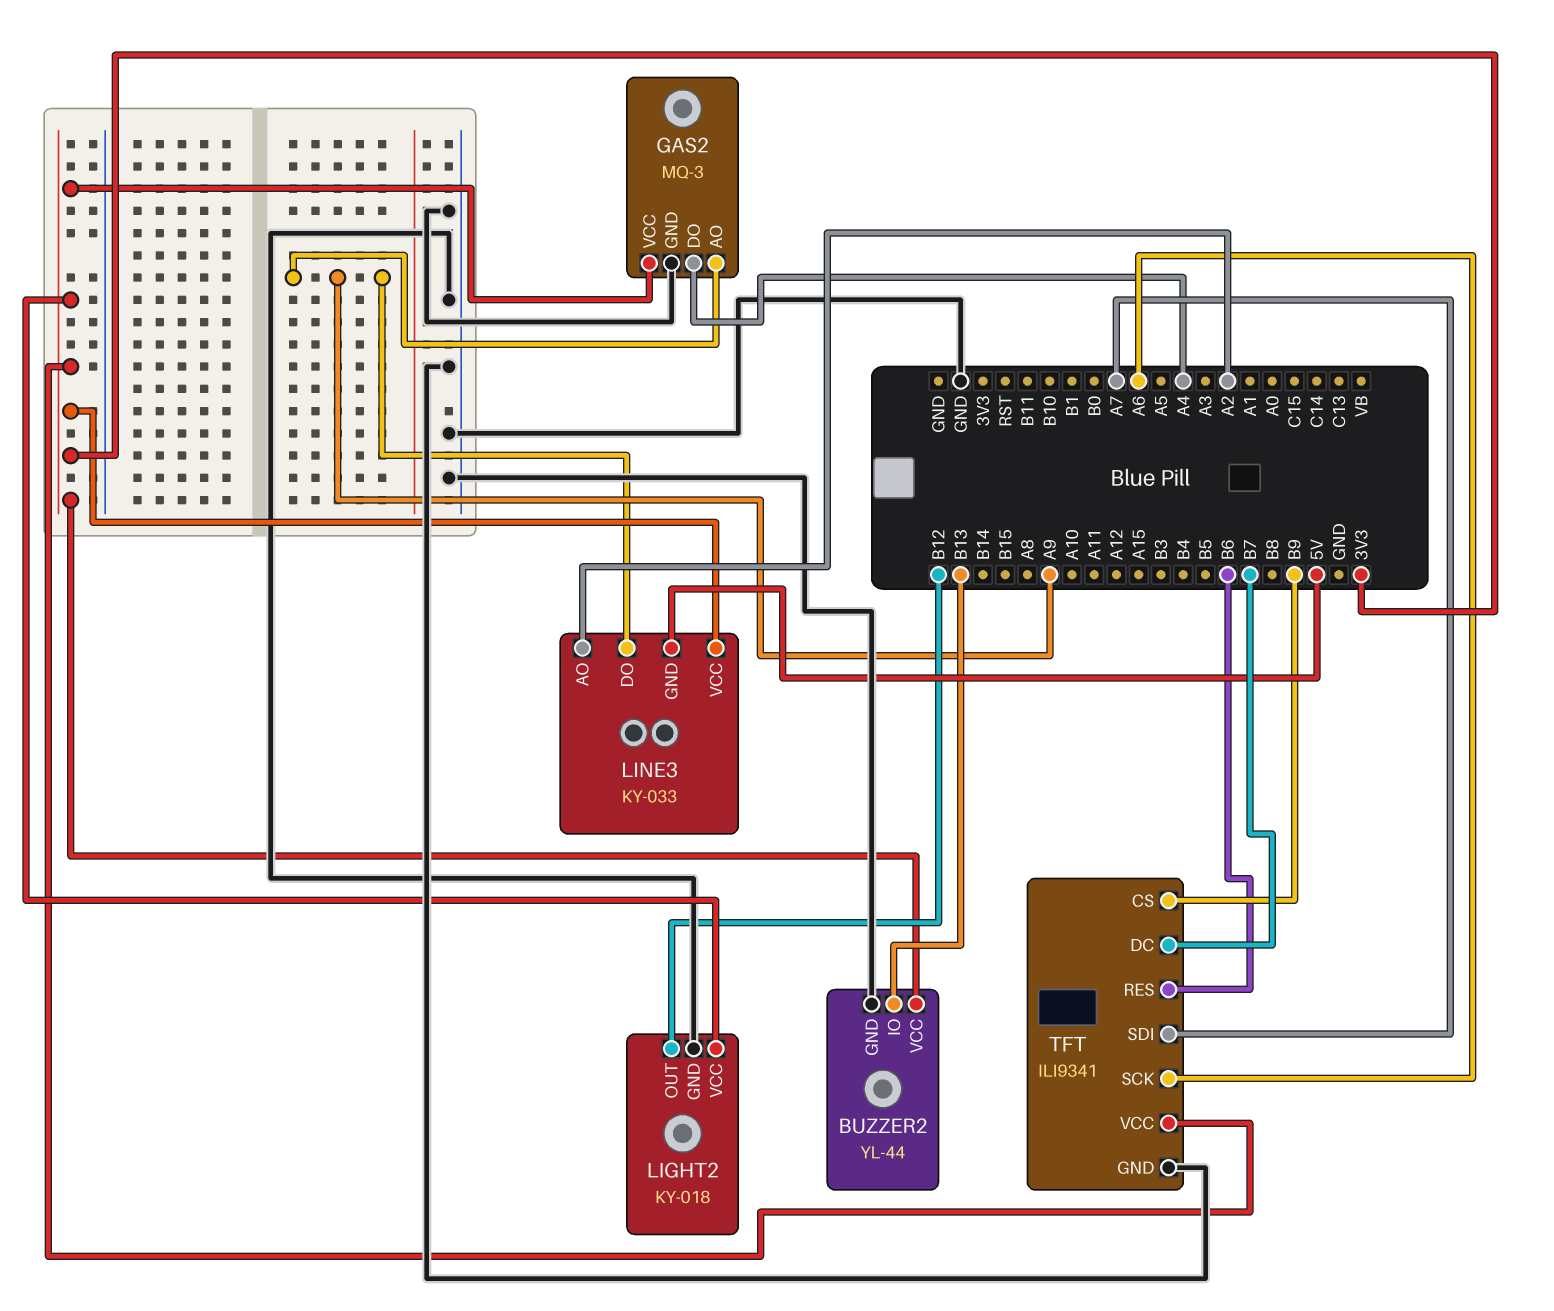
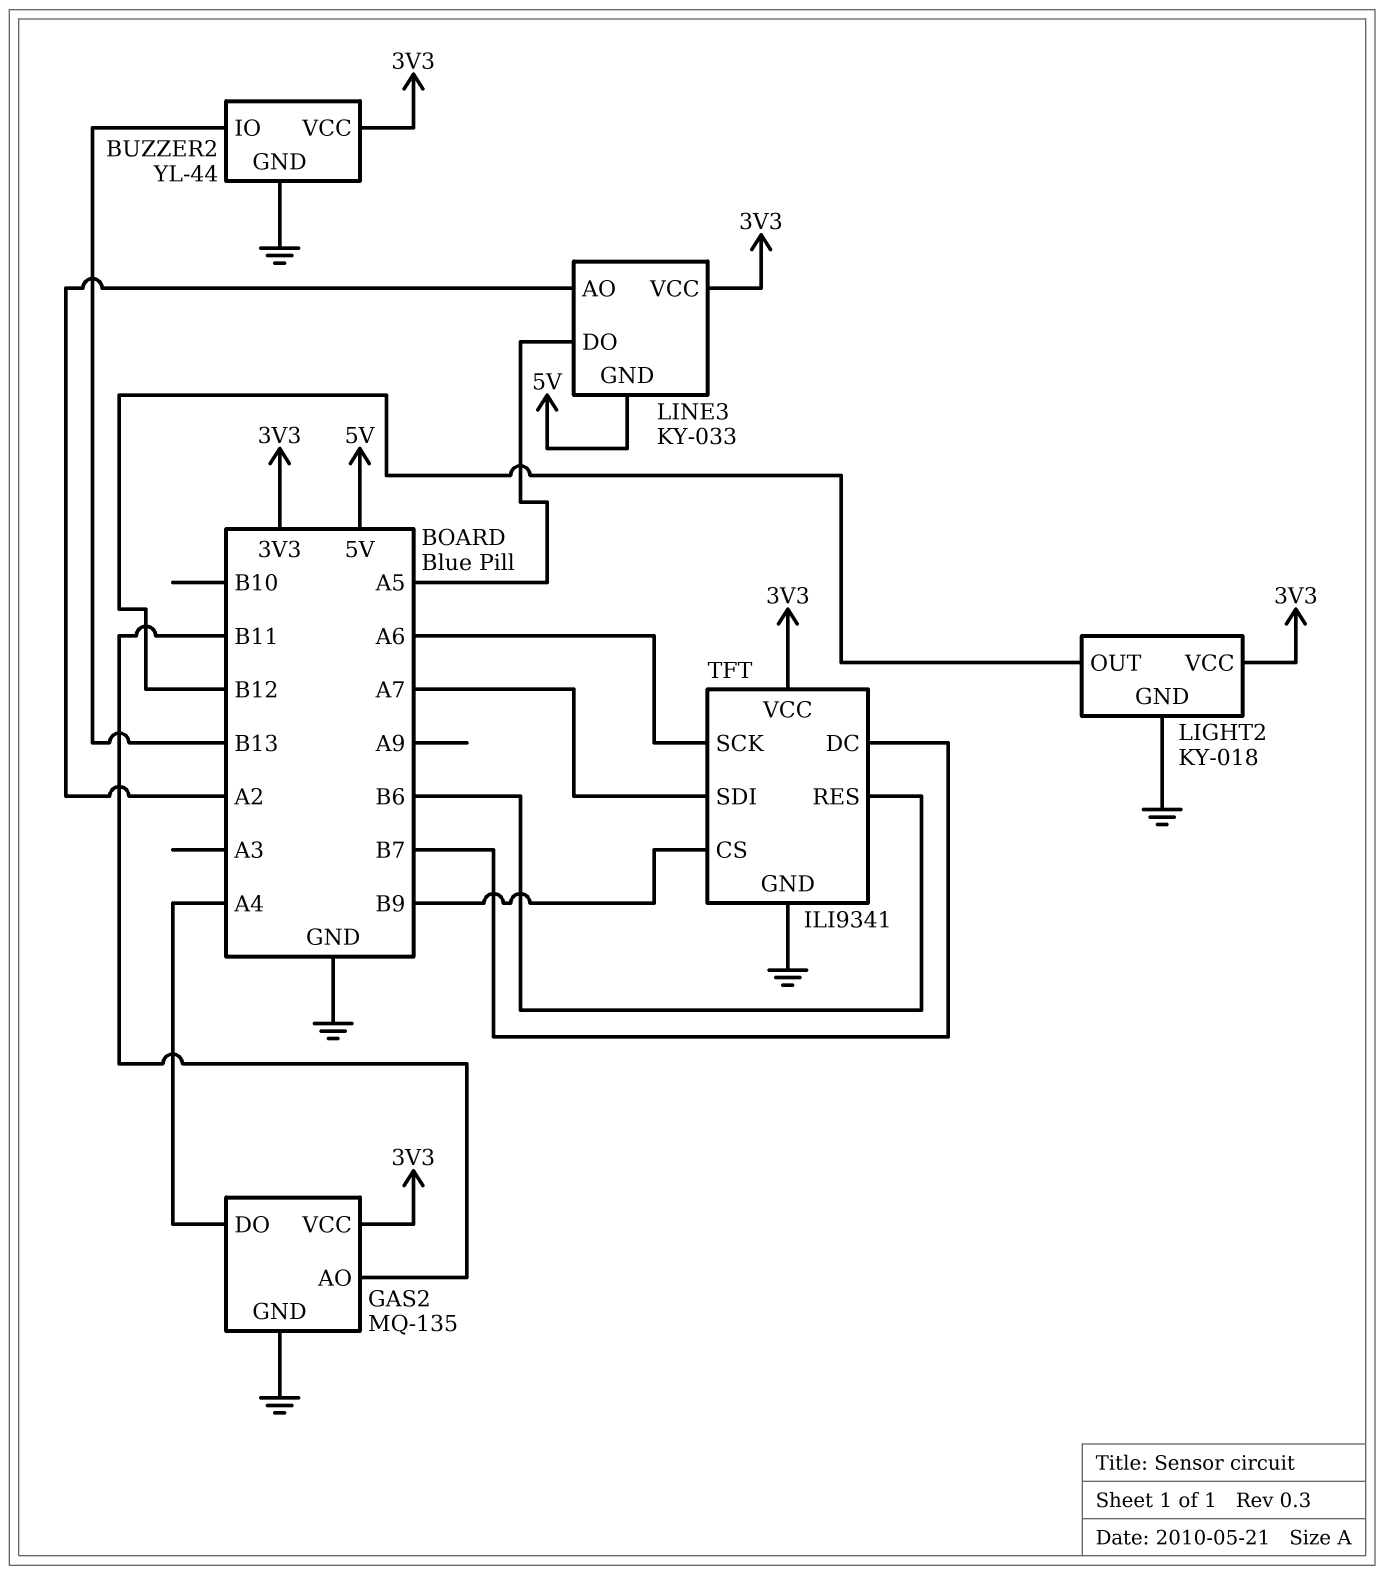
GAS2: MQ-3 -> MQ-135
GAS2 pin AO: A9 -> B11
LINE3 pin DO: A9 -> A5

